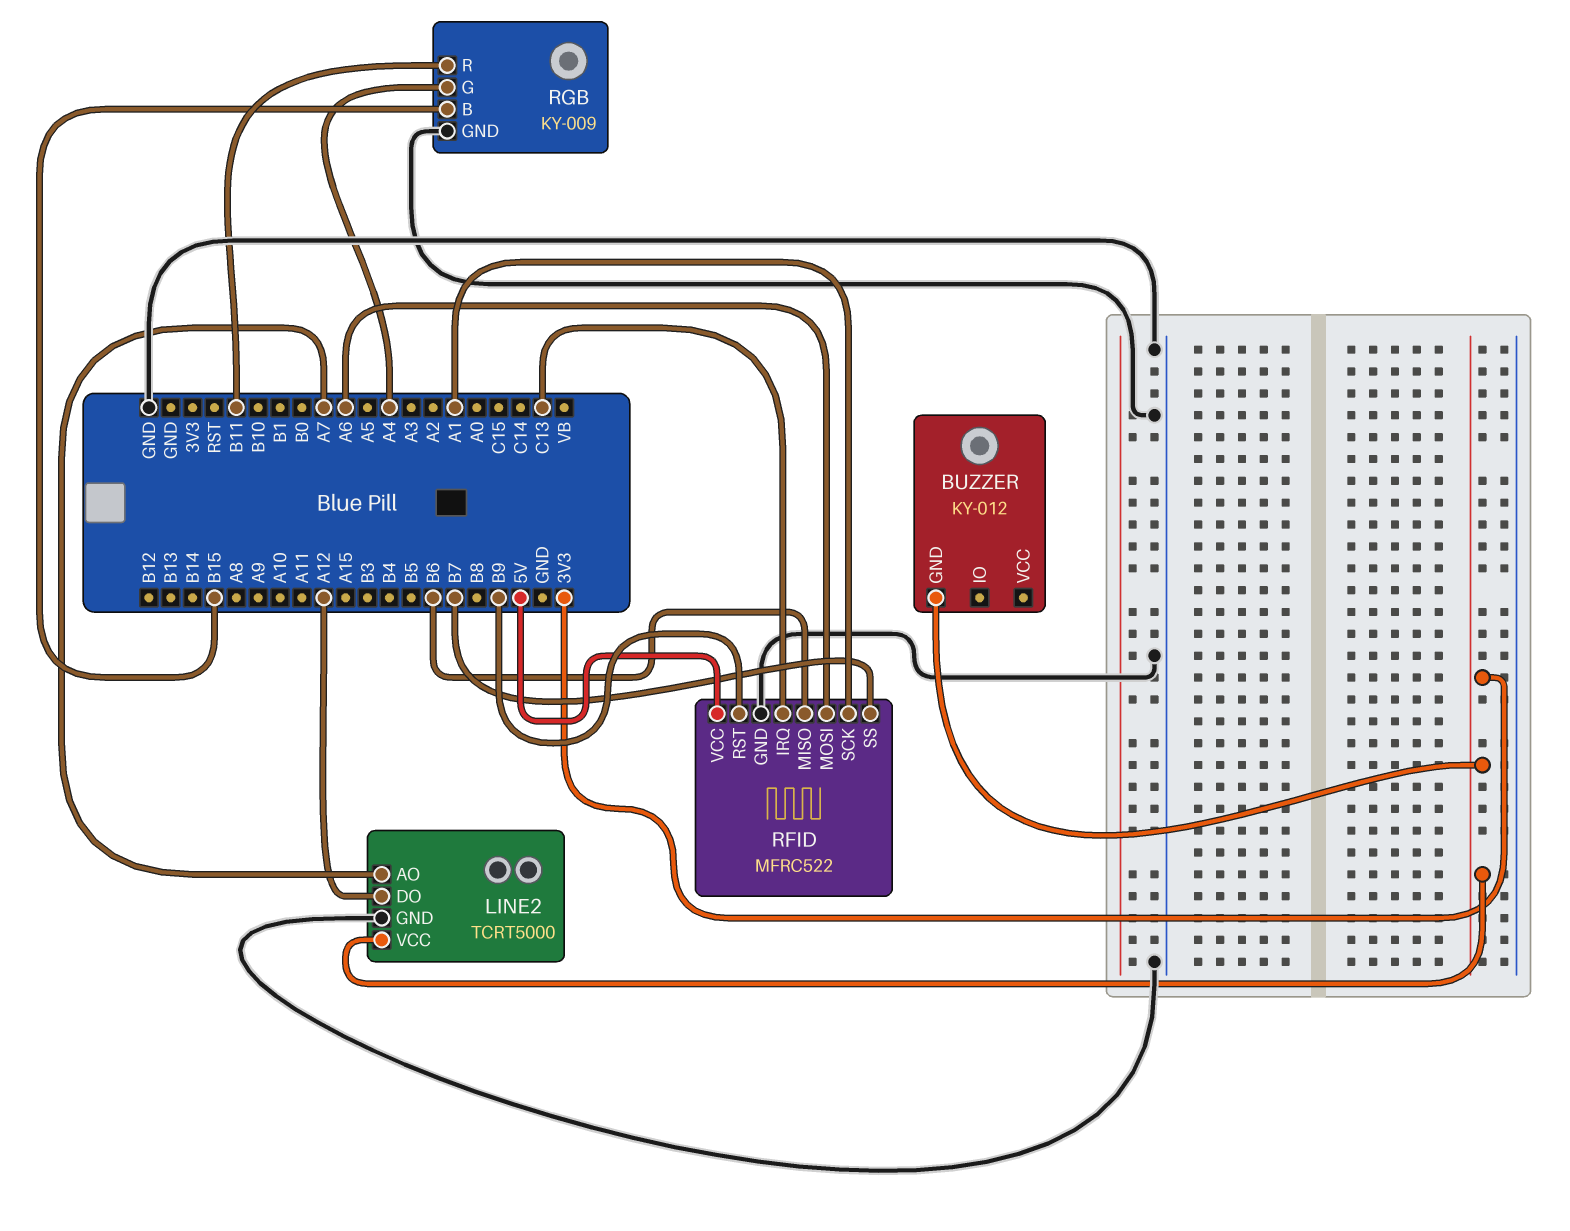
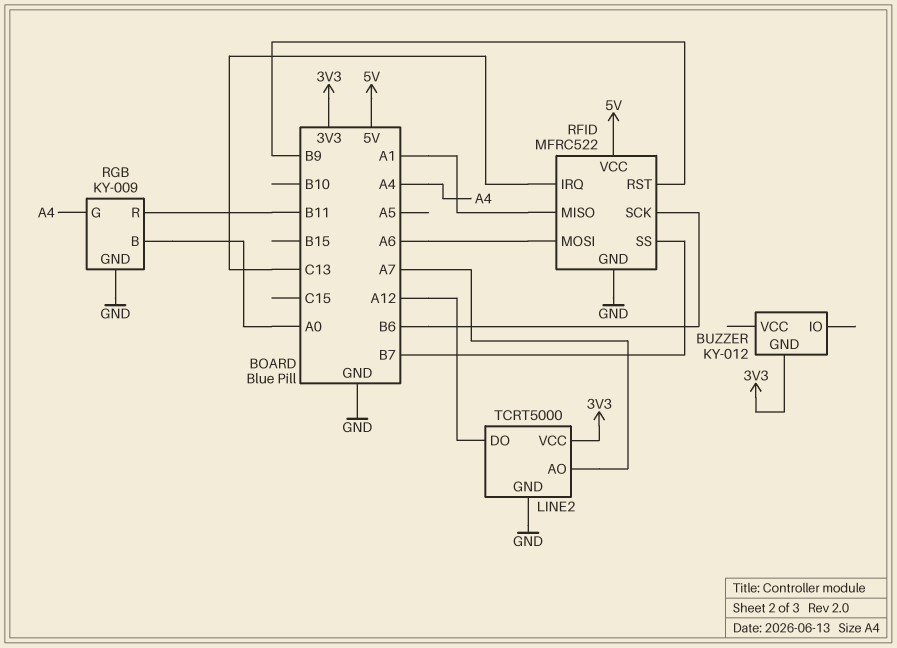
RFID pin MISO: B6 -> A1
RFID pin SCK: A1 -> B6
RGB pin B: B15 -> A0

